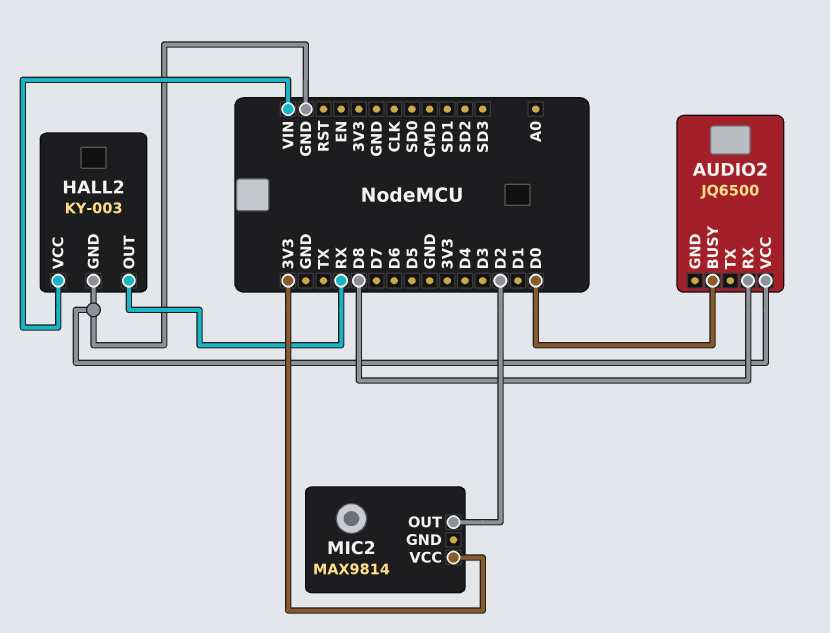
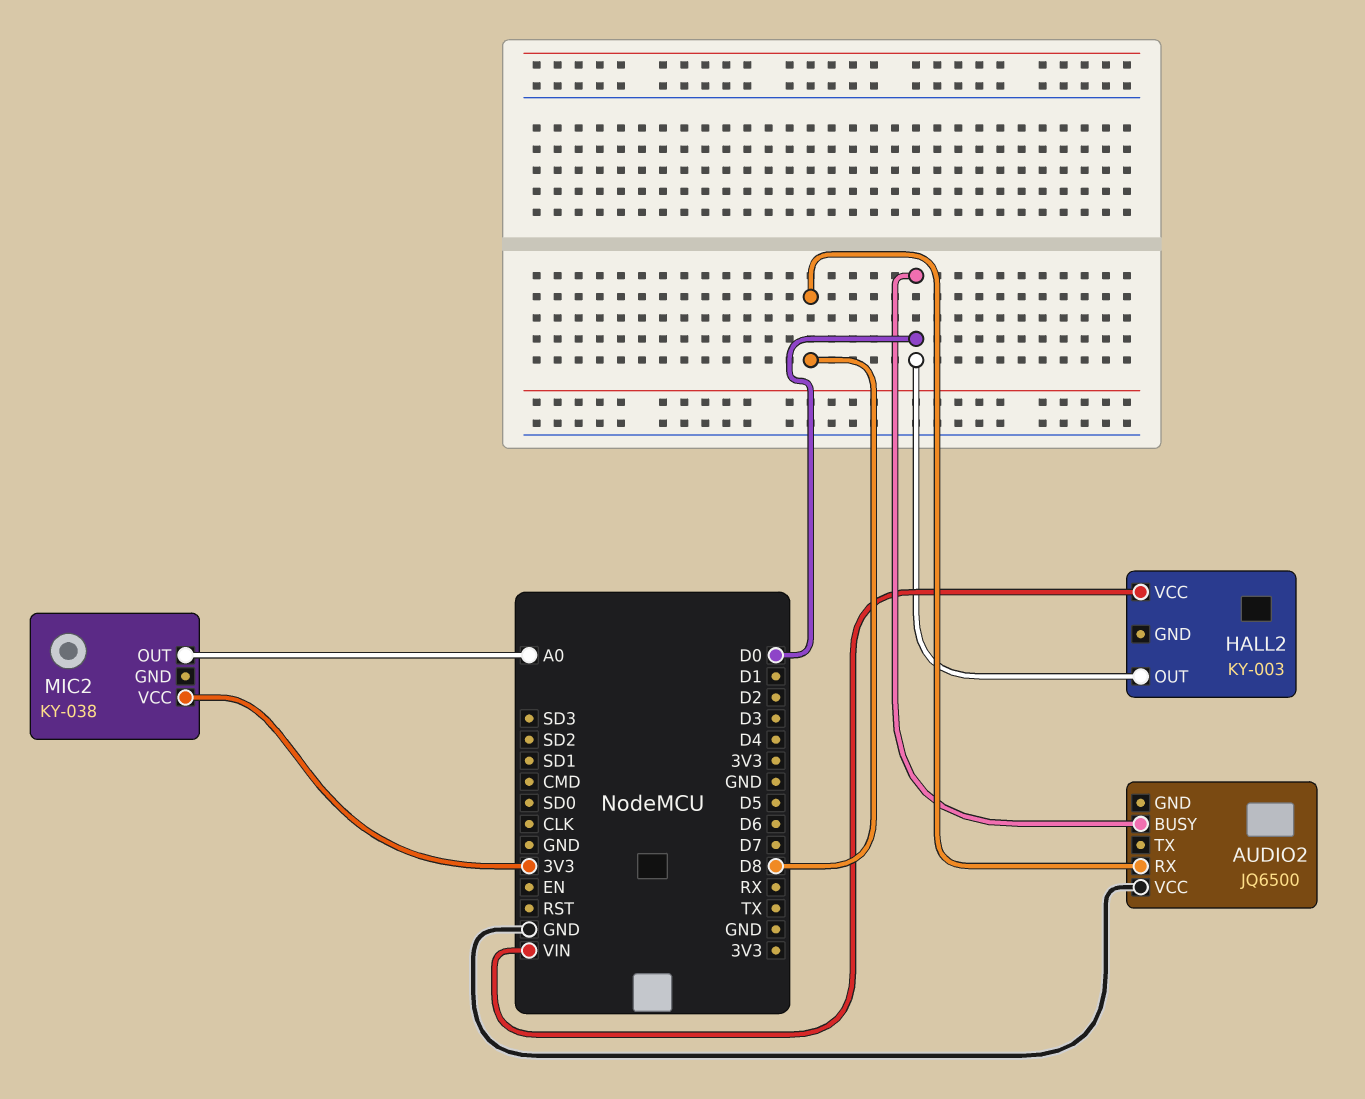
HALL2 pin GND: GND -> none
HALL2 pin OUT: RX -> D0
MIC2: MAX9814 -> KY-038
MIC2 pin OUT: D2 -> A0

